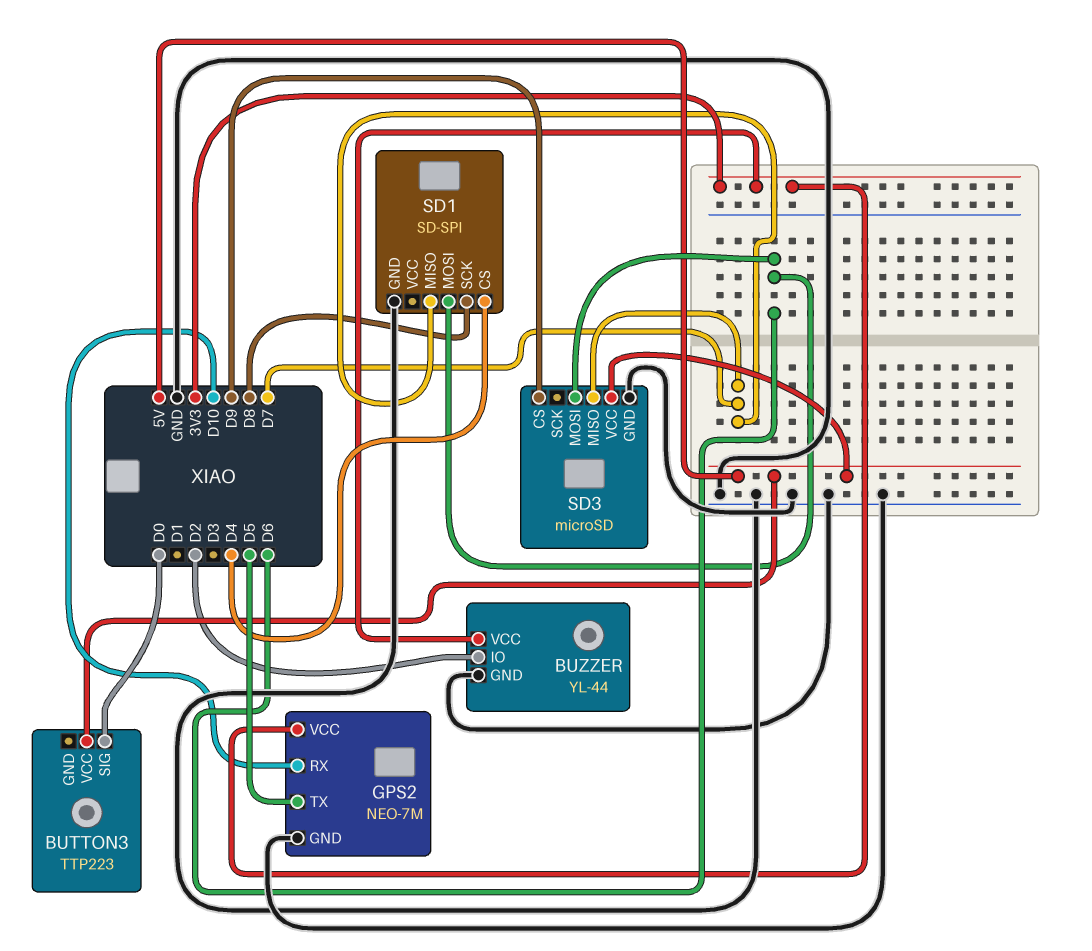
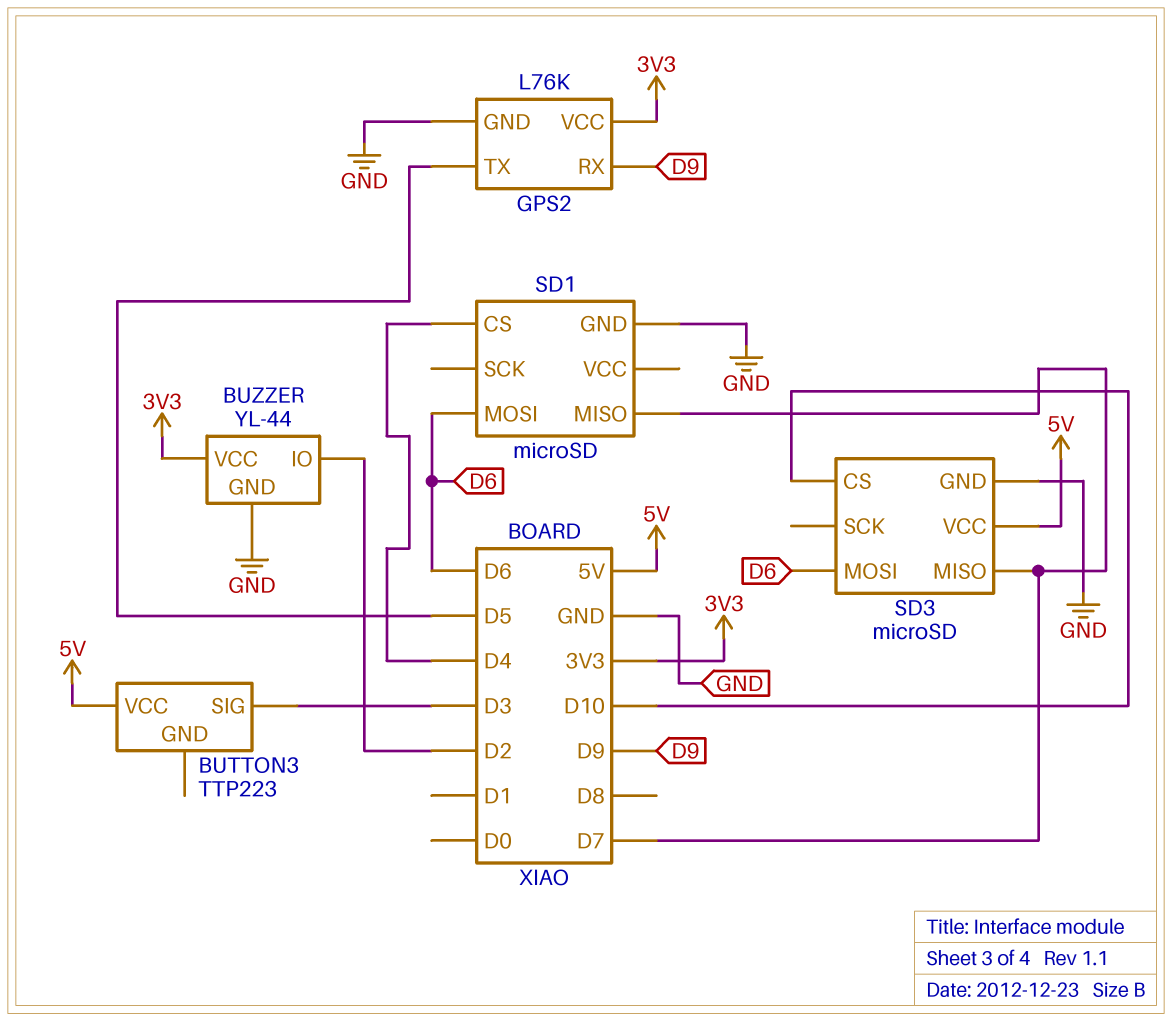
BUTTON3 pin SIG: D0 -> D3
GPS2: NEO-7M -> L76K
GPS2 pin RX: D10 -> D9
SD1: SD-SPI -> microSD
SD1 pin SCK: D8 -> none
SD3 pin CS: D9 -> D10

